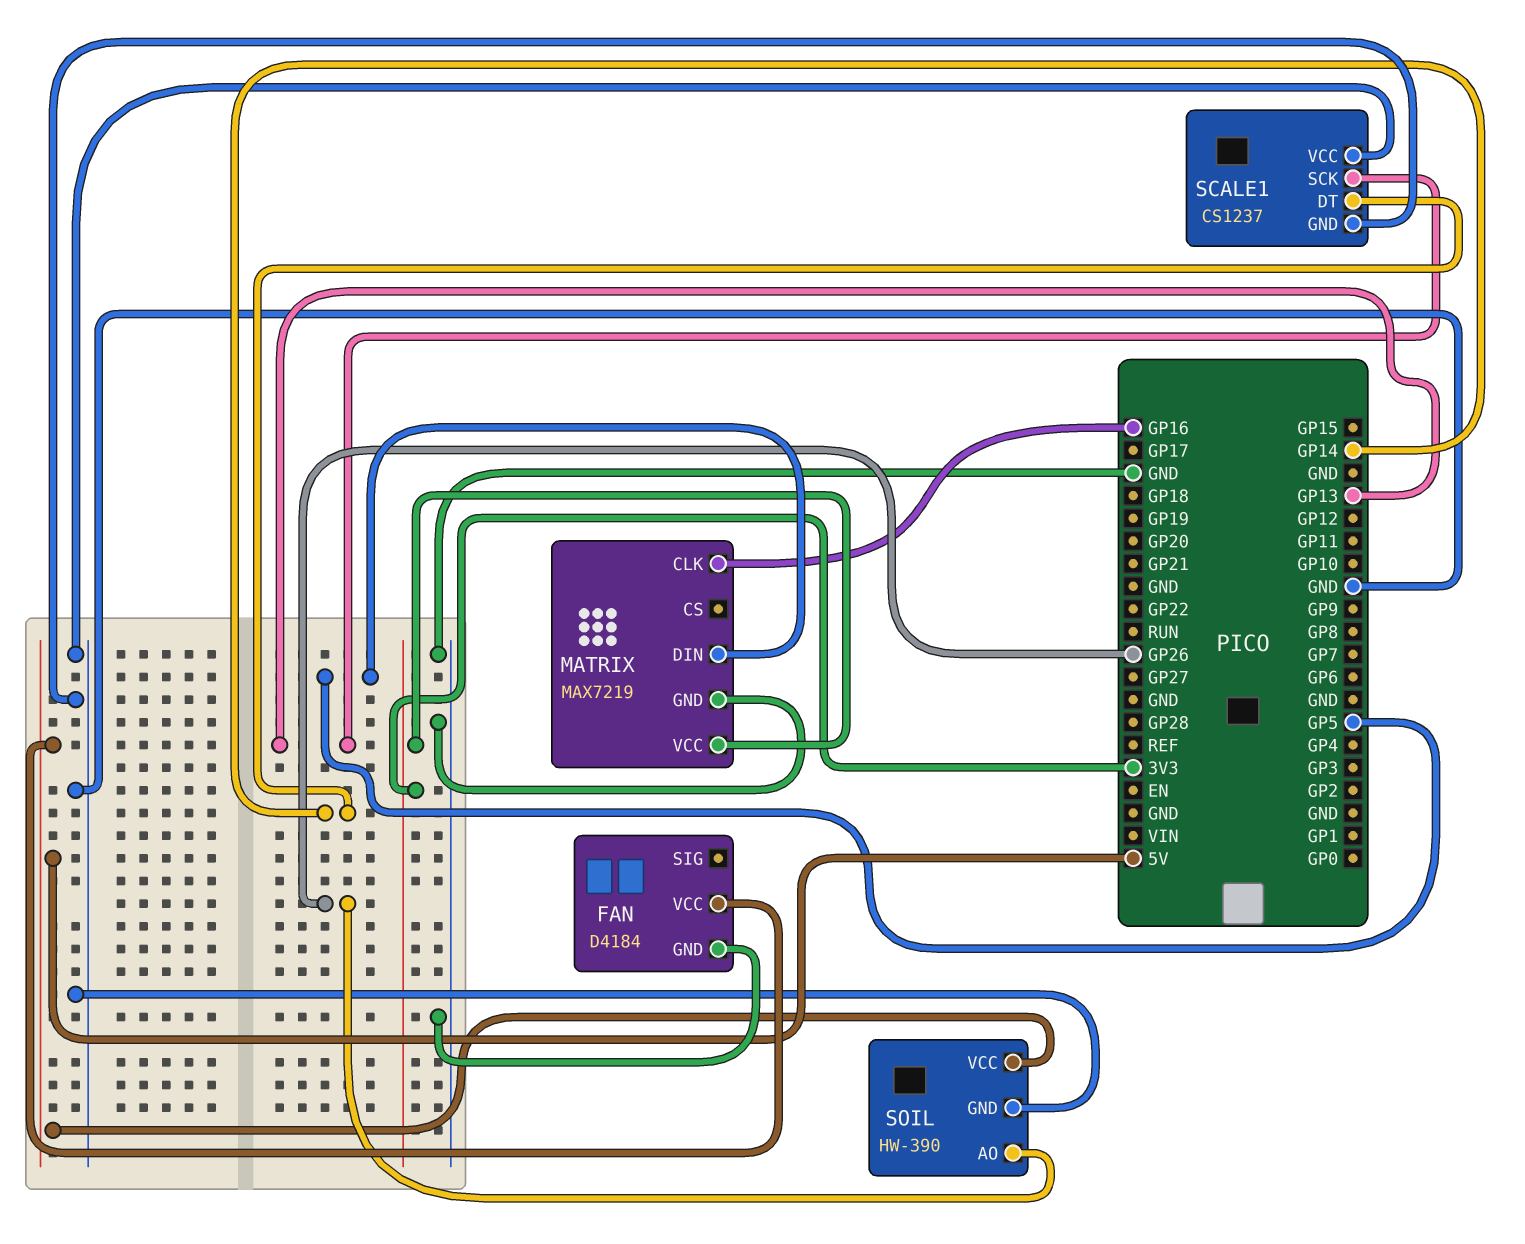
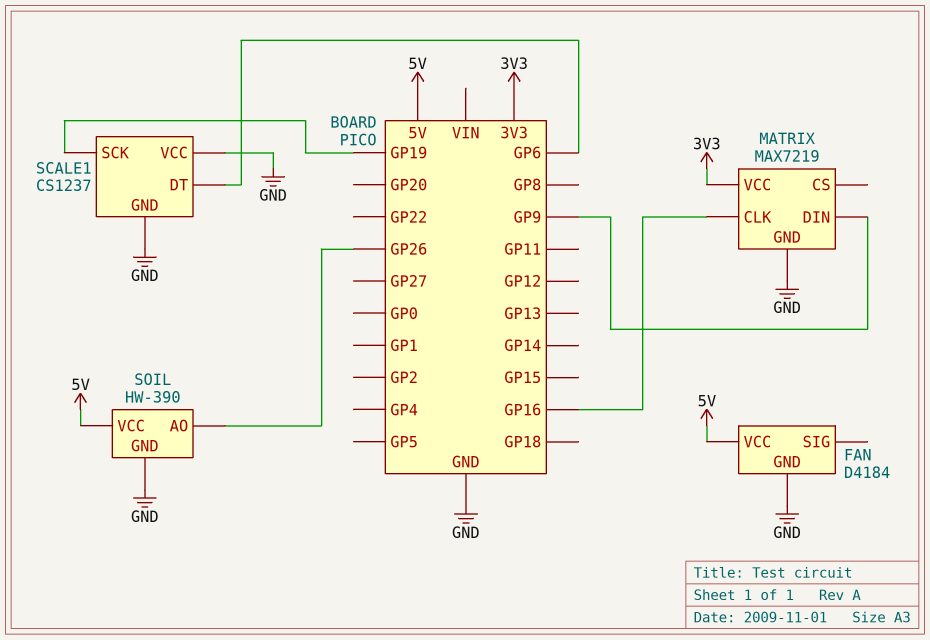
MATRIX pin DIN: GP5 -> GP9
SCALE1 pin DT: GP14 -> GP6
SCALE1 pin SCK: GP13 -> GP19

